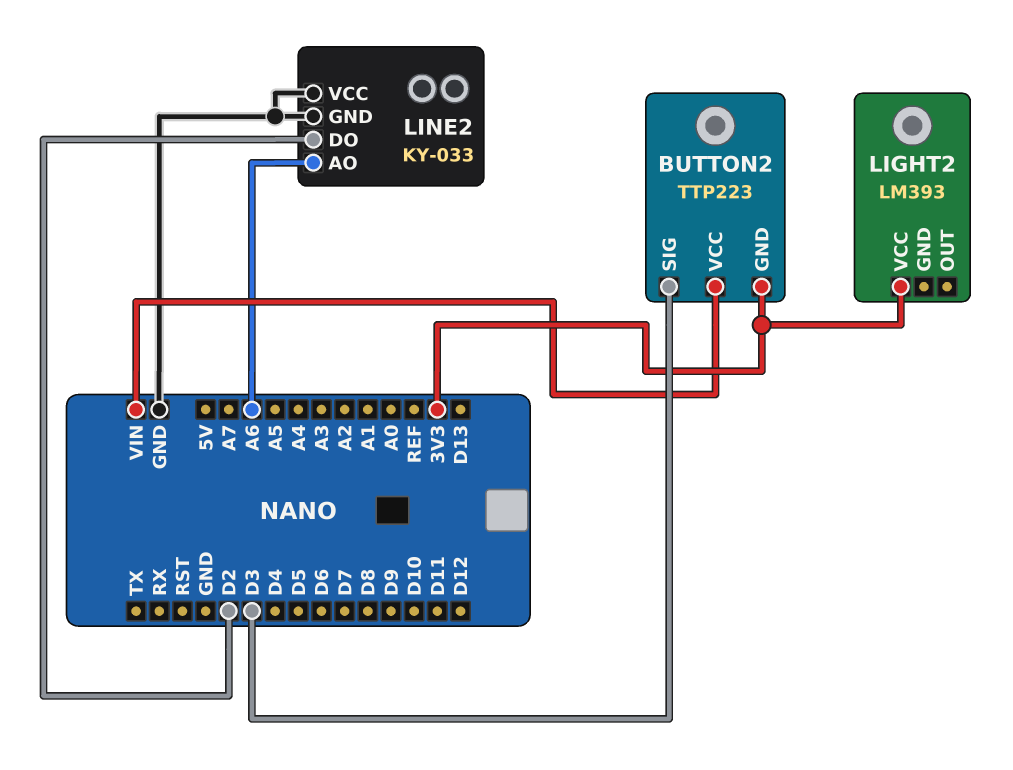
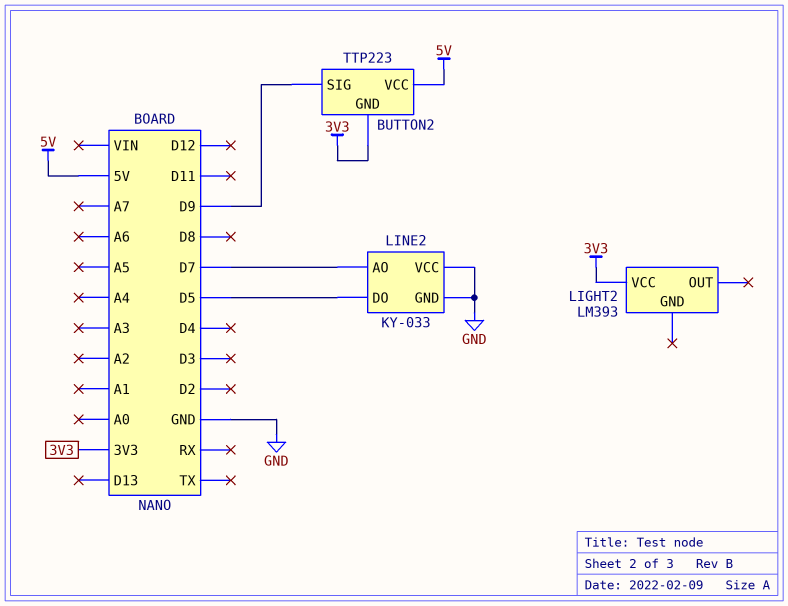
BUTTON2 pin SIG: D3 -> D9
BUTTON2 pin VCC: VIN -> 5V
LINE2 pin AO: A6 -> D7
LINE2 pin DO: D2 -> D5

